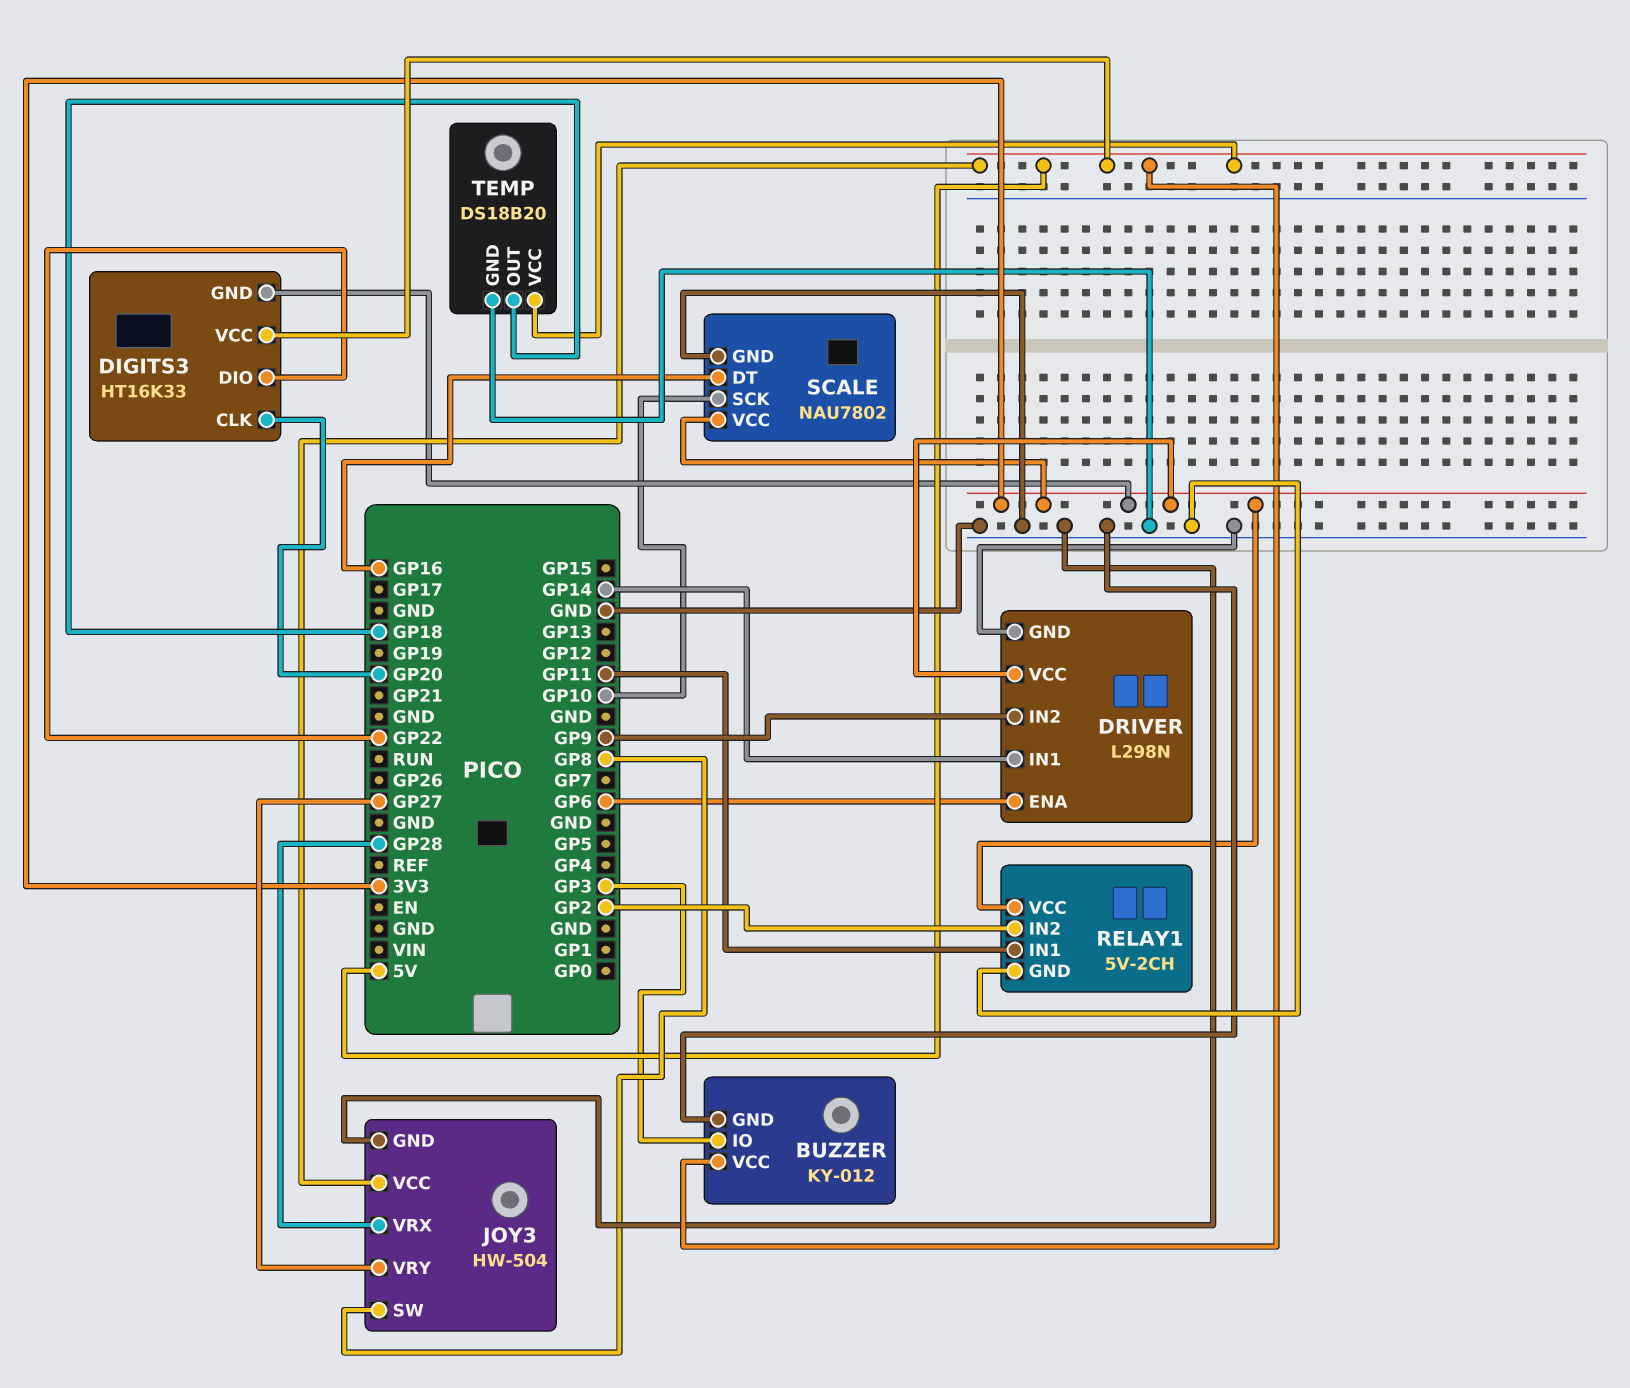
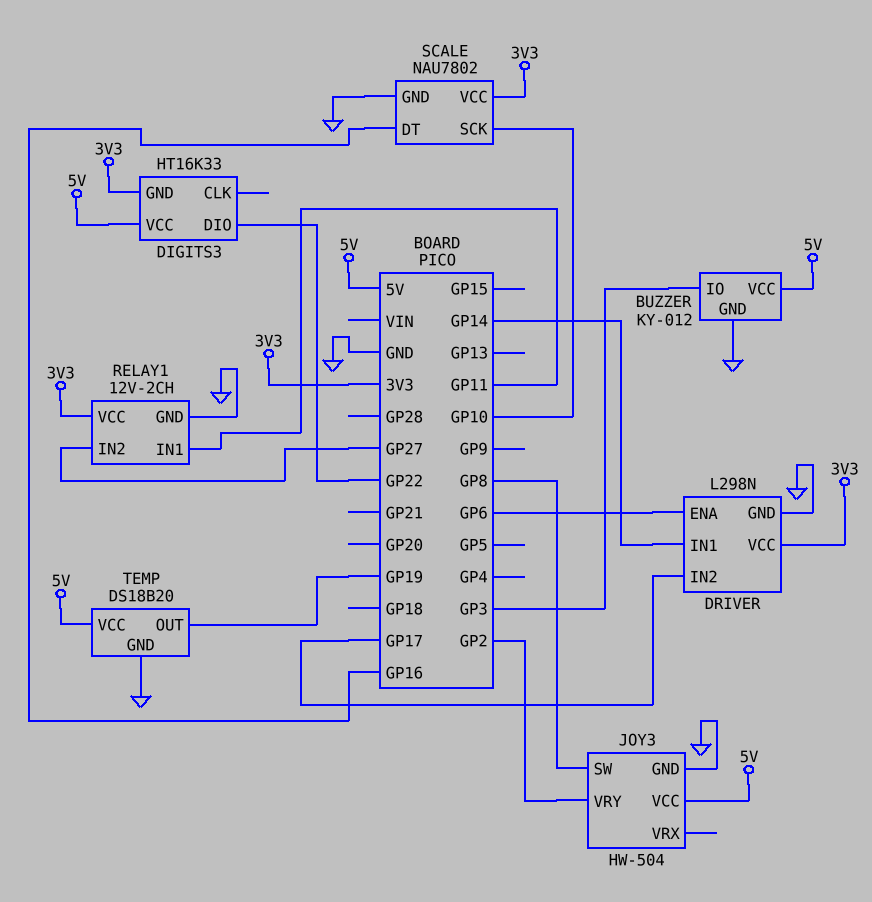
DIGITS3 pin CLK: GP20 -> none
DRIVER pin IN2: GP9 -> GP17
JOY3 pin VRX: GP28 -> none
JOY3 pin VRY: GP27 -> GP2
RELAY1: 5V-2CH -> 12V-2CH
RELAY1 pin IN2: GP2 -> GP27
TEMP pin OUT: GP18 -> GP19

